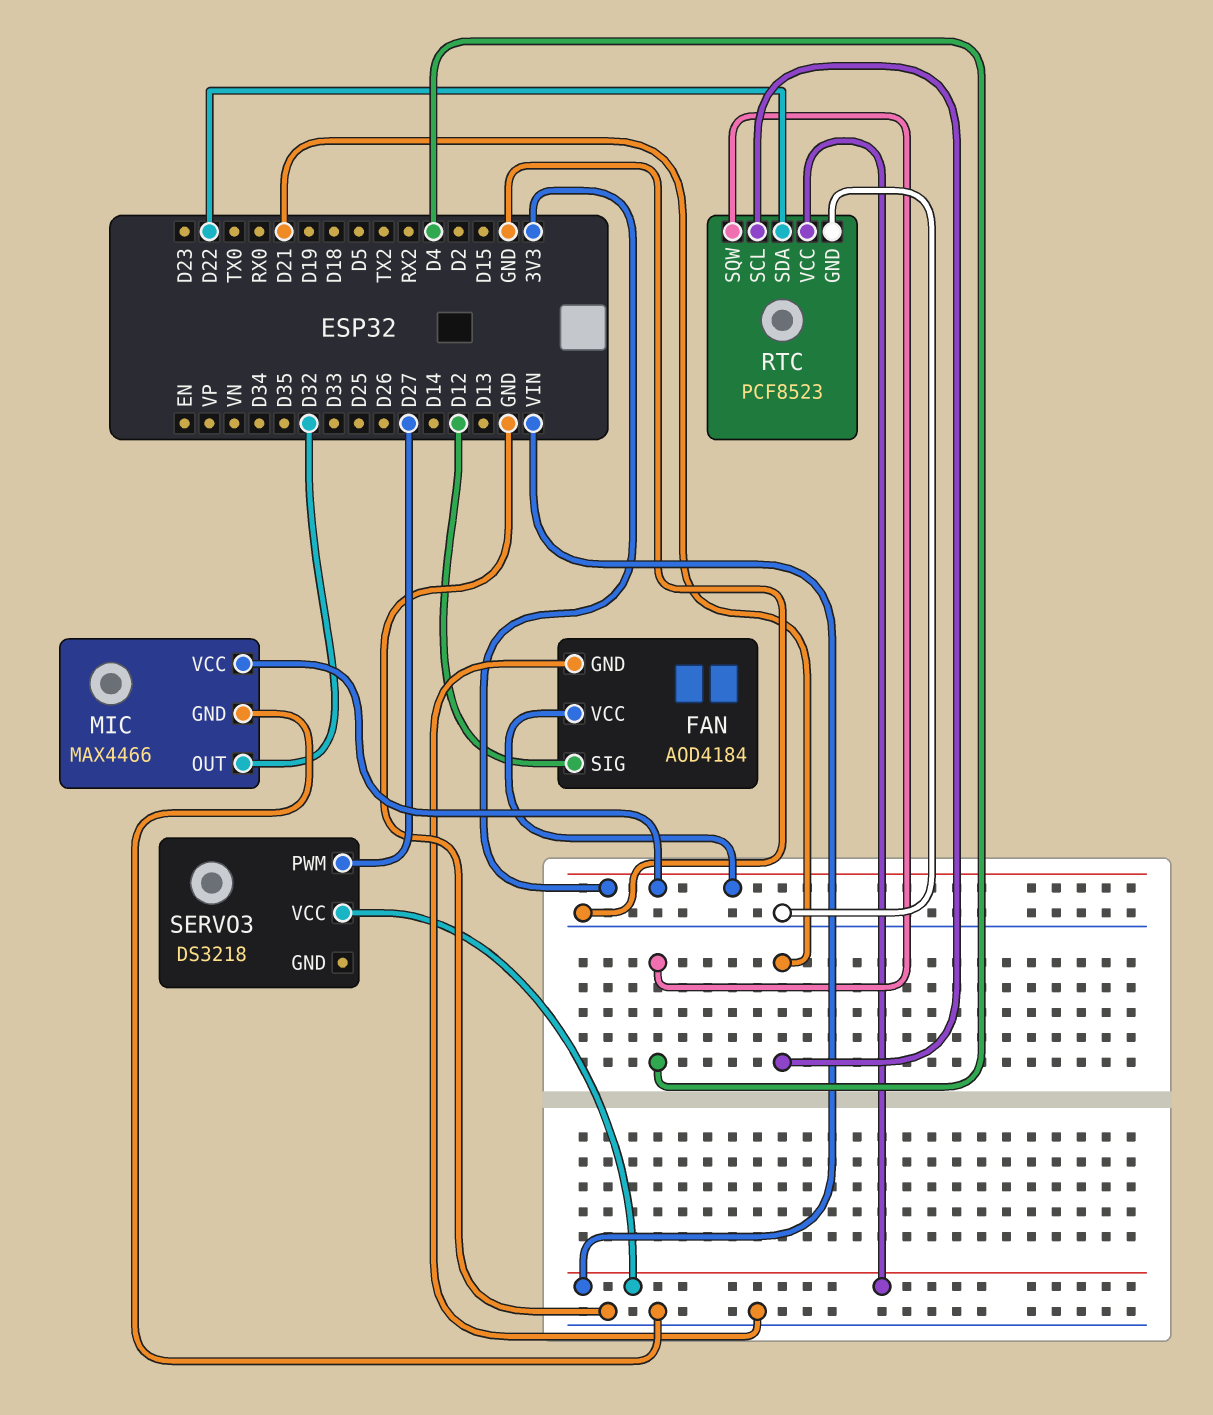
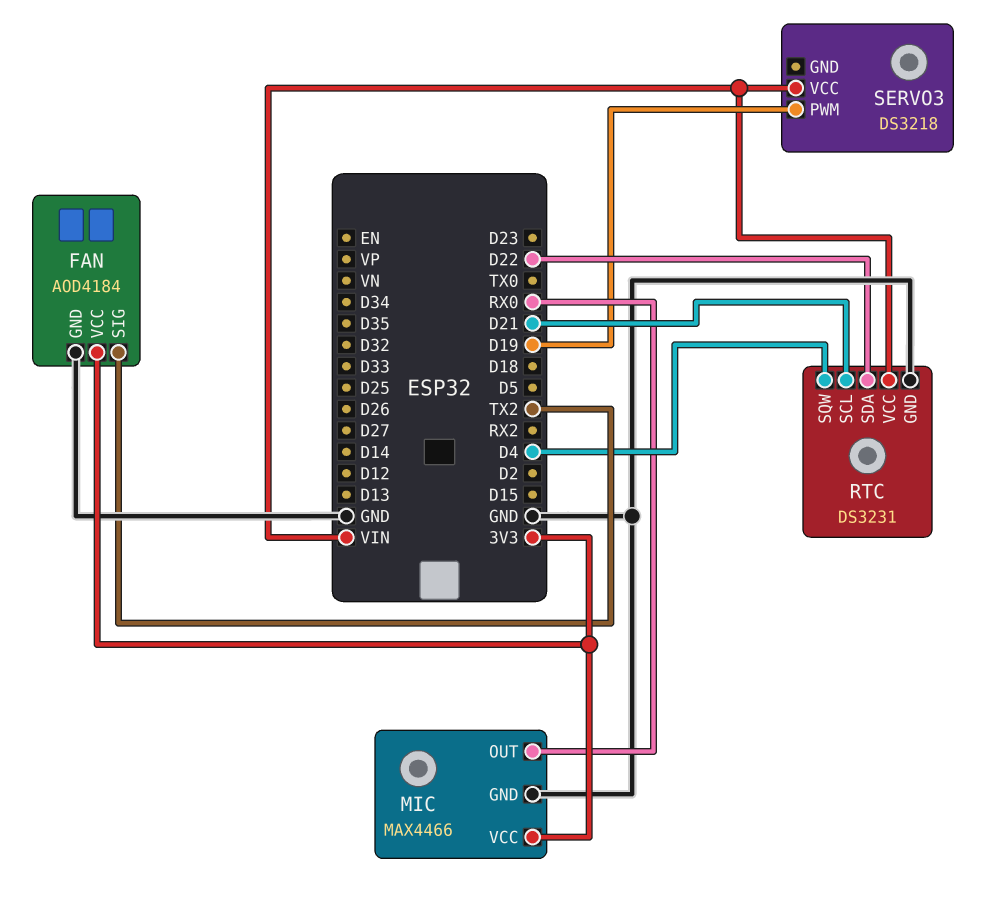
FAN pin SIG: D12 -> TX2
MIC pin OUT: D32 -> RX0
RTC: PCF8523 -> DS3231
SERVO3 pin PWM: D27 -> D19

